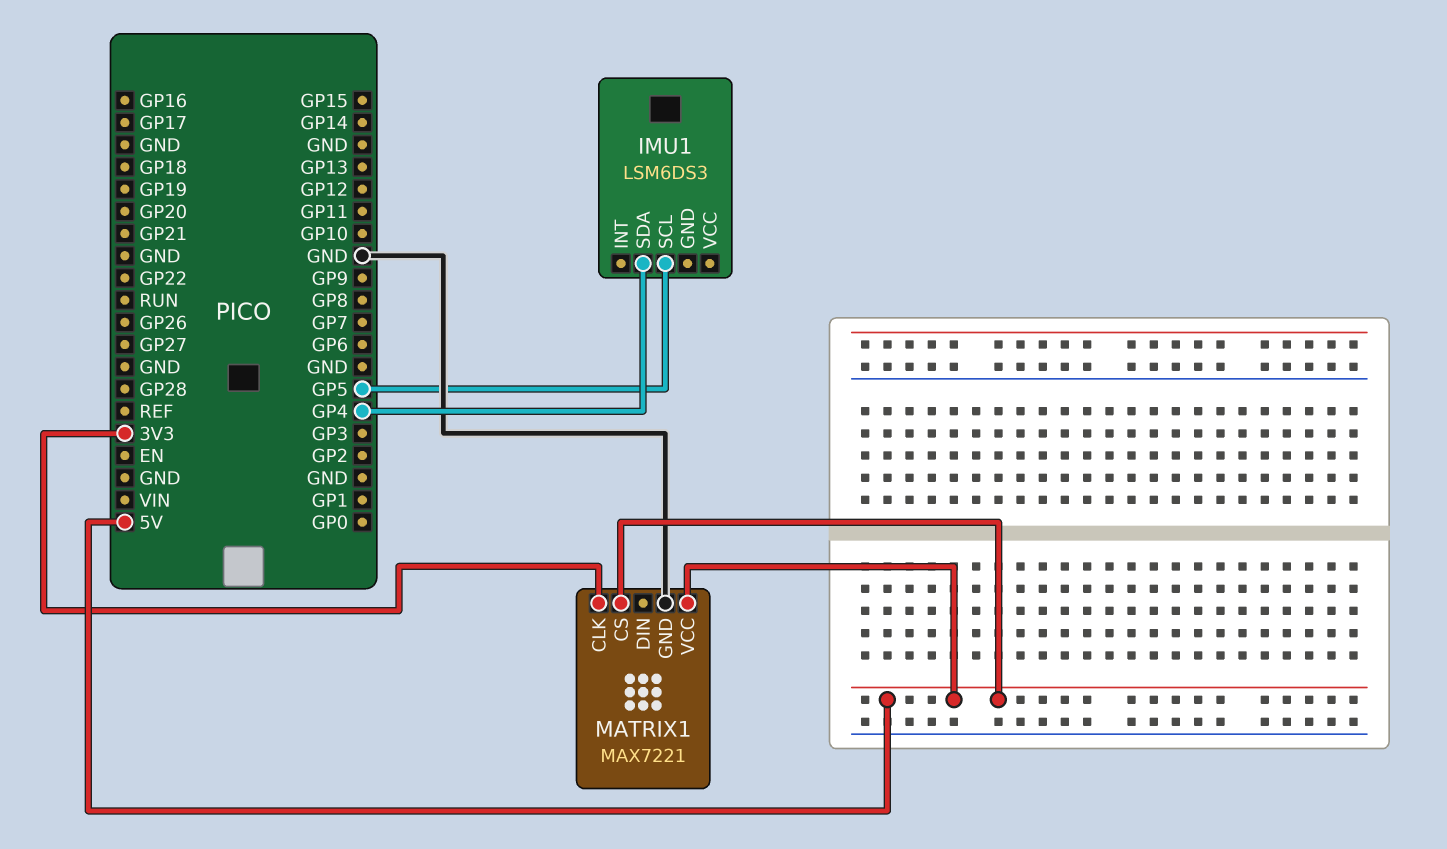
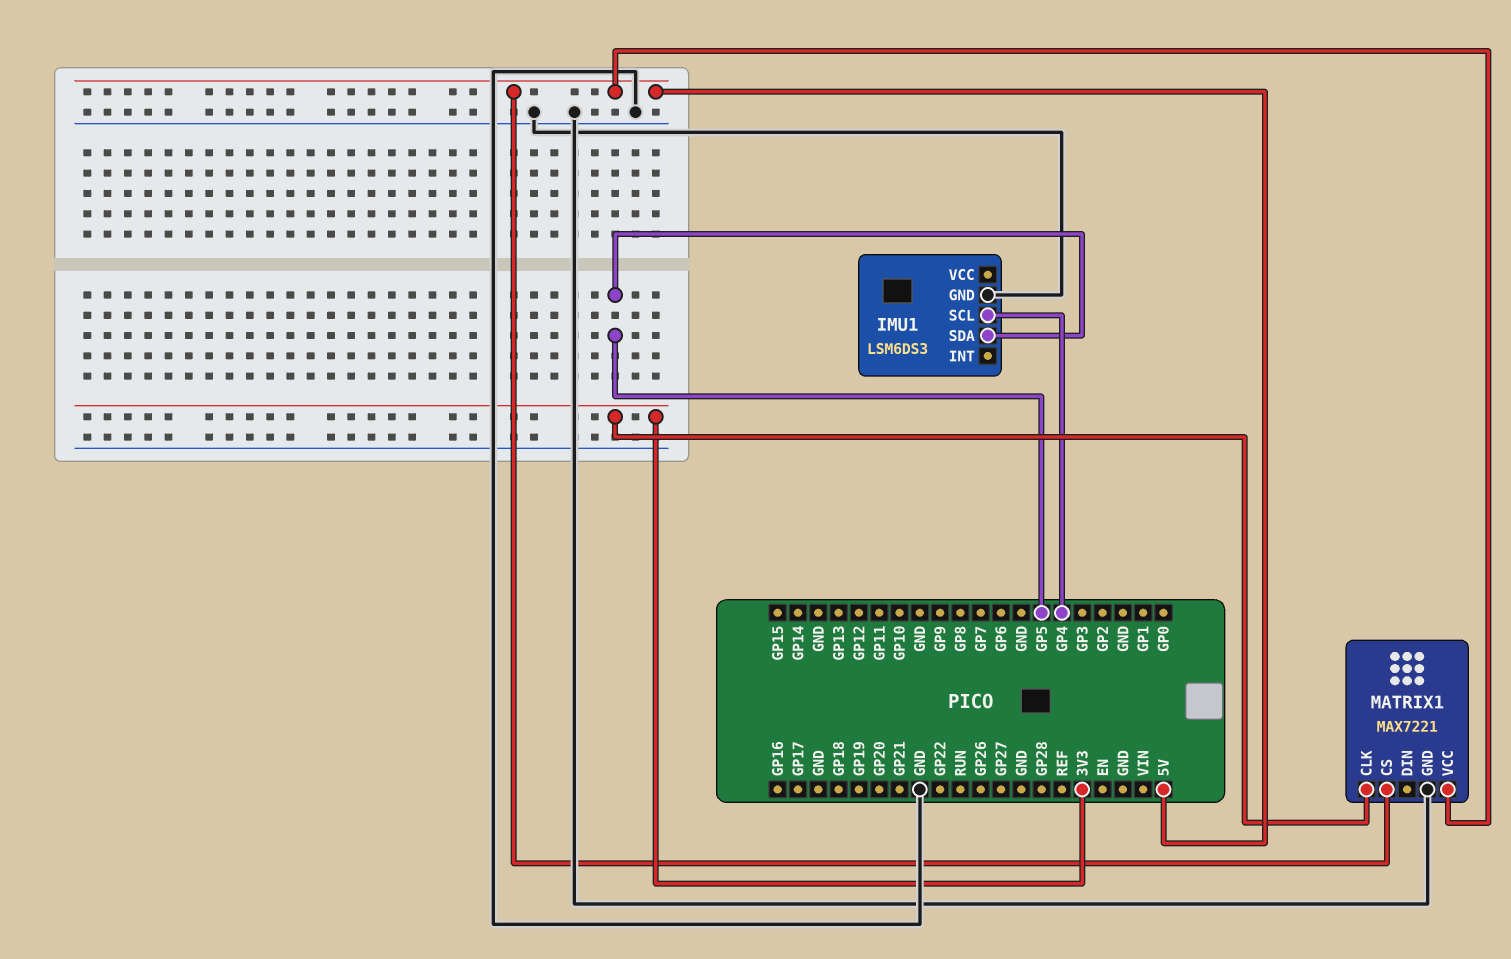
IMU1 pin GND: none -> GND
IMU1 pin SCL: GP5 -> GP4
IMU1 pin SDA: GP4 -> GP5

